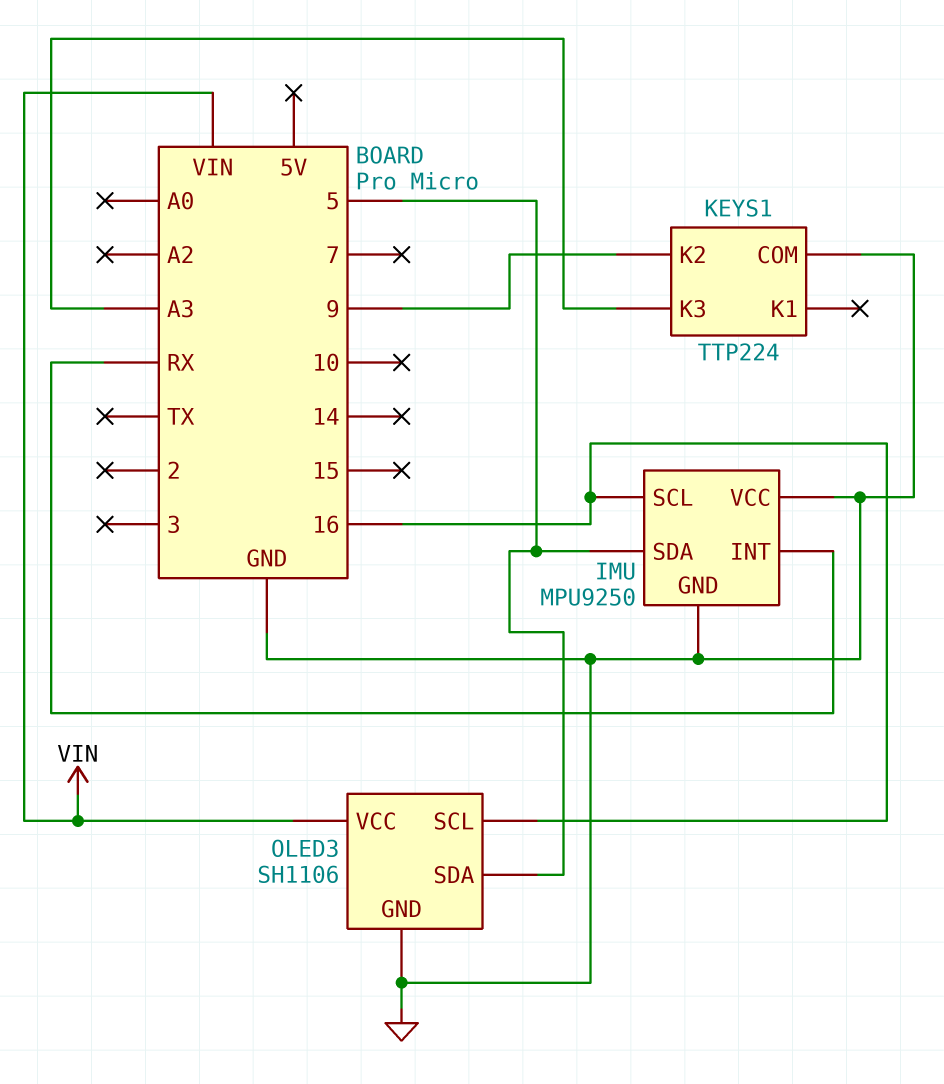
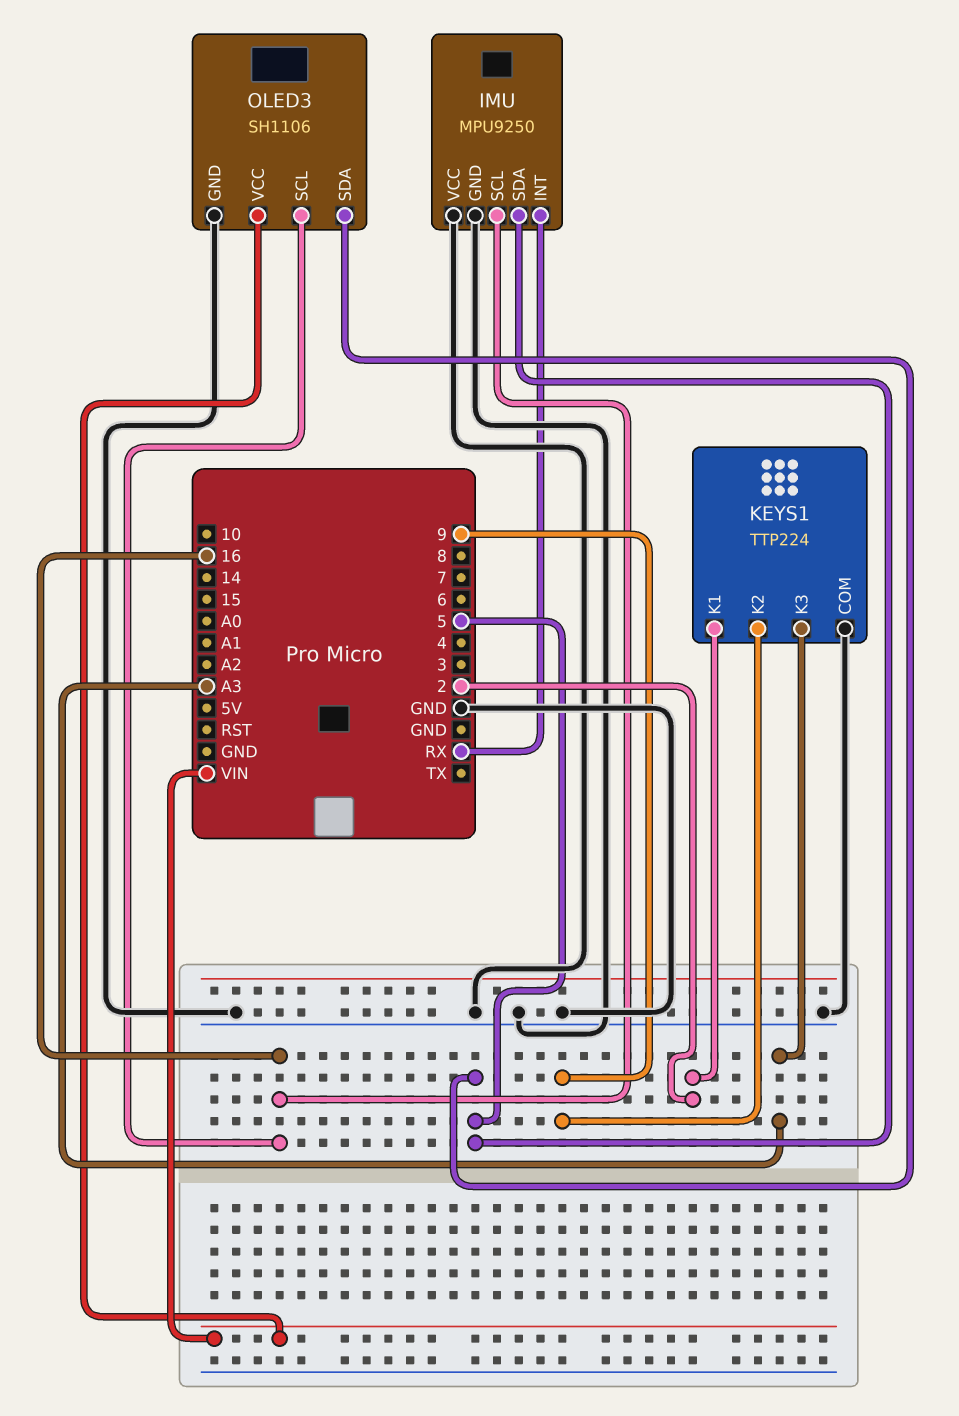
KEYS1 pin K1: none -> 2

